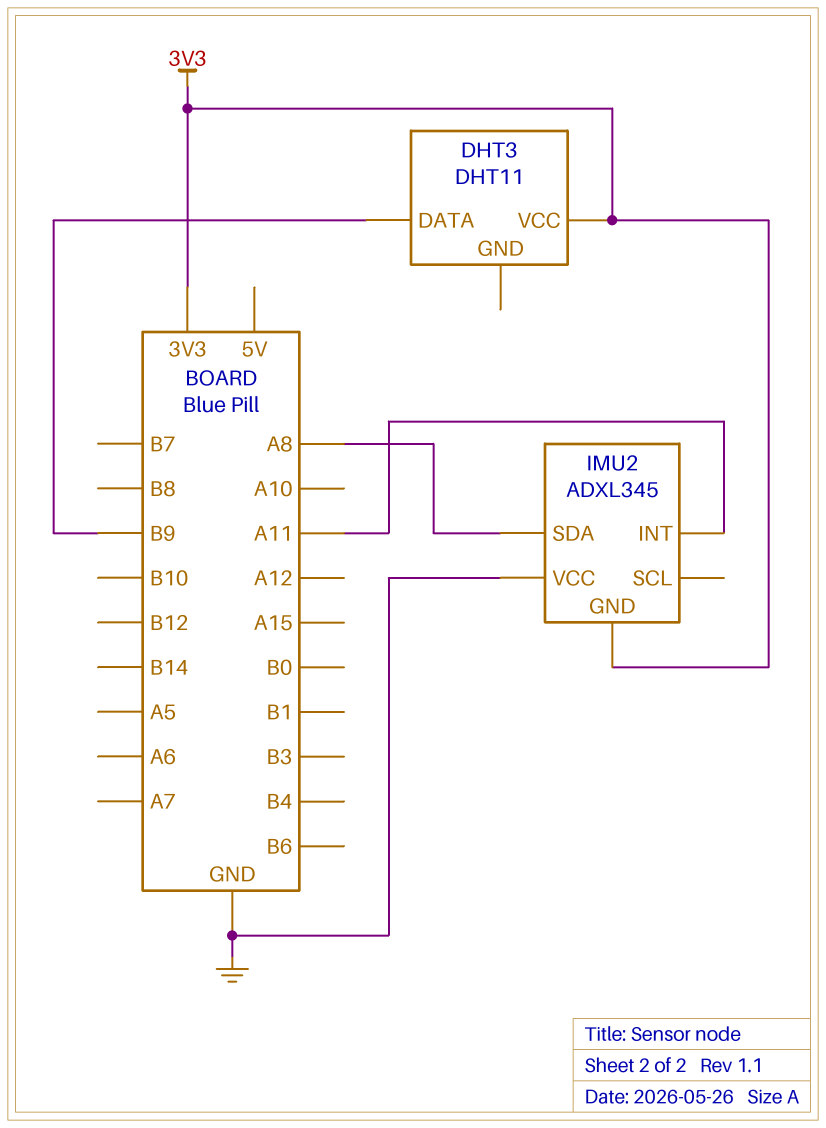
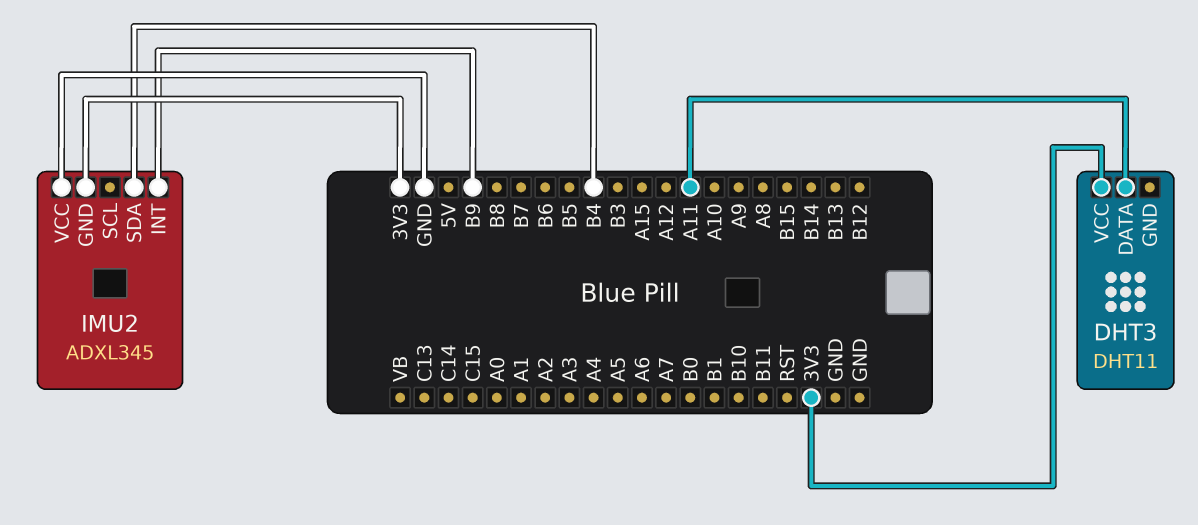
DHT3 pin DATA: B9 -> A11
IMU2 pin INT: A11 -> B9
IMU2 pin SDA: A8 -> B4

